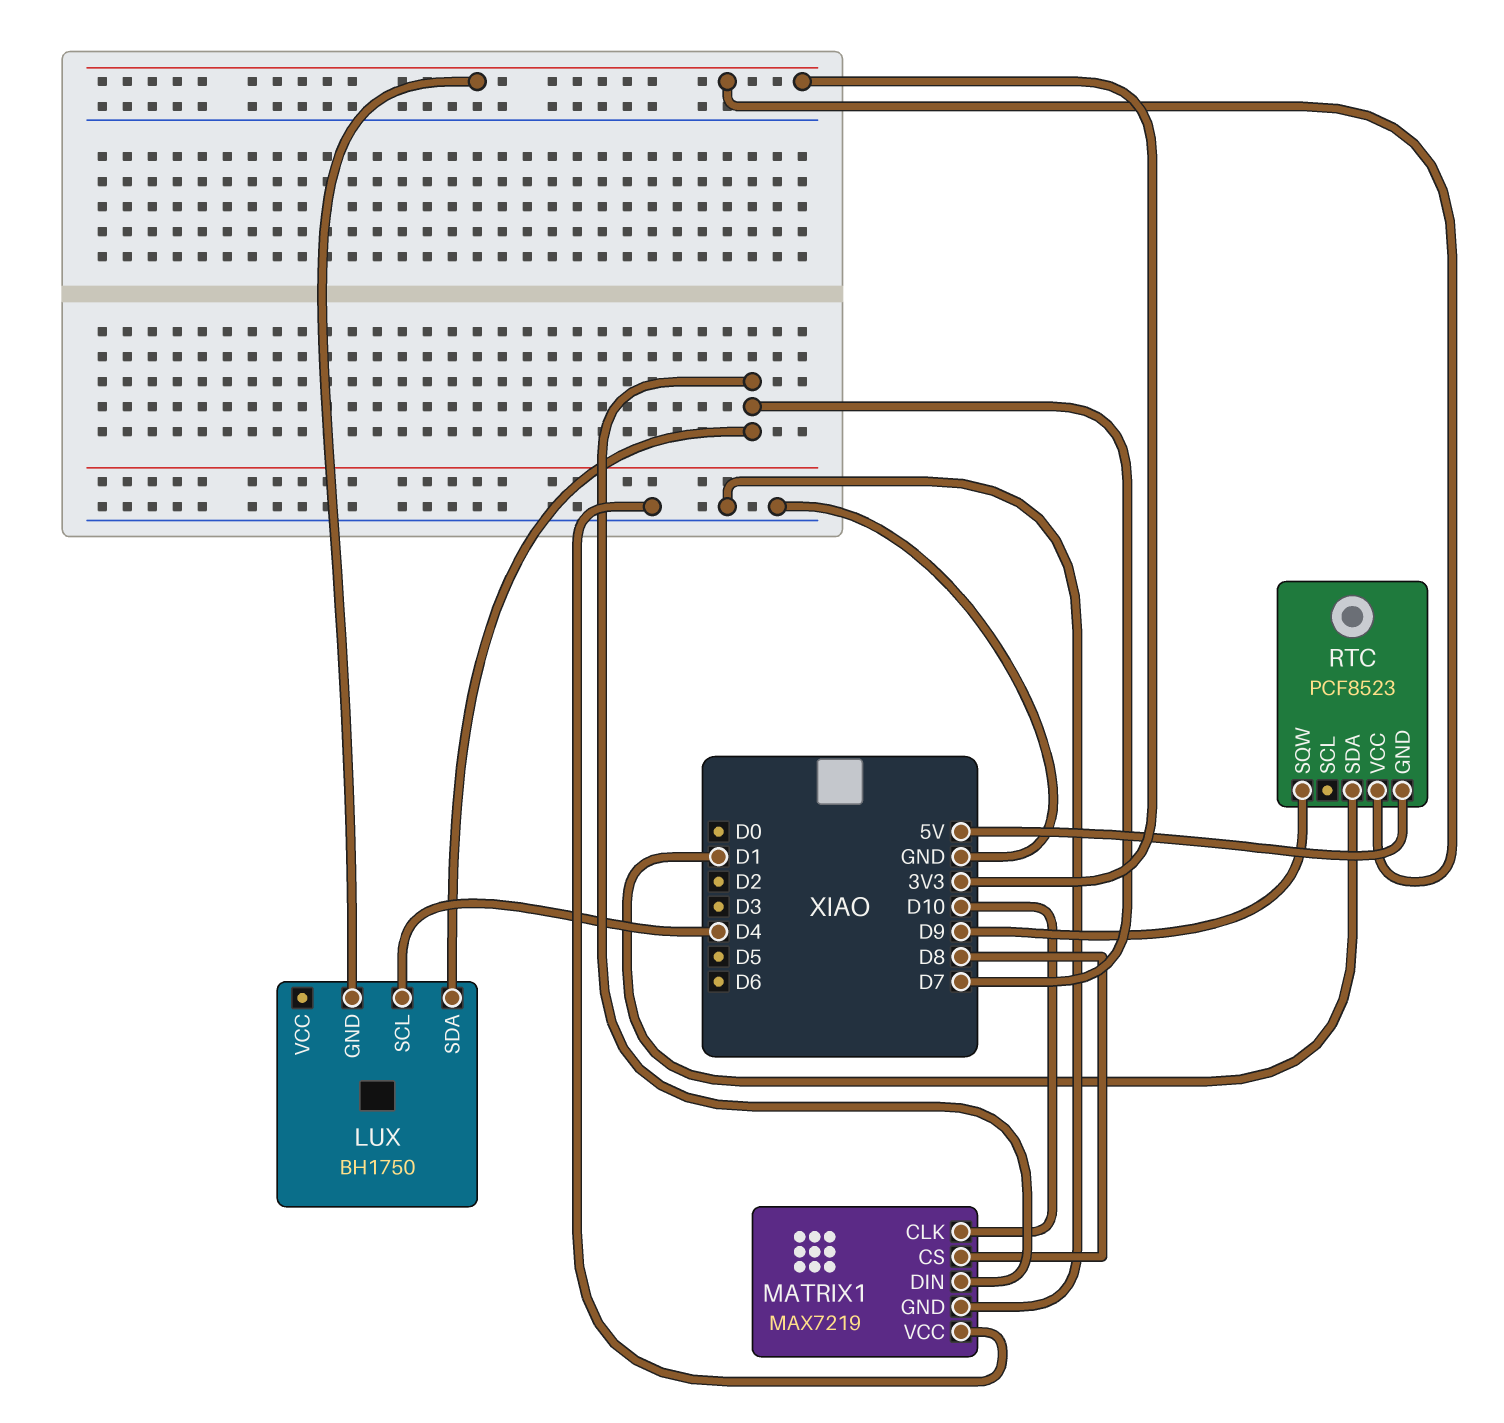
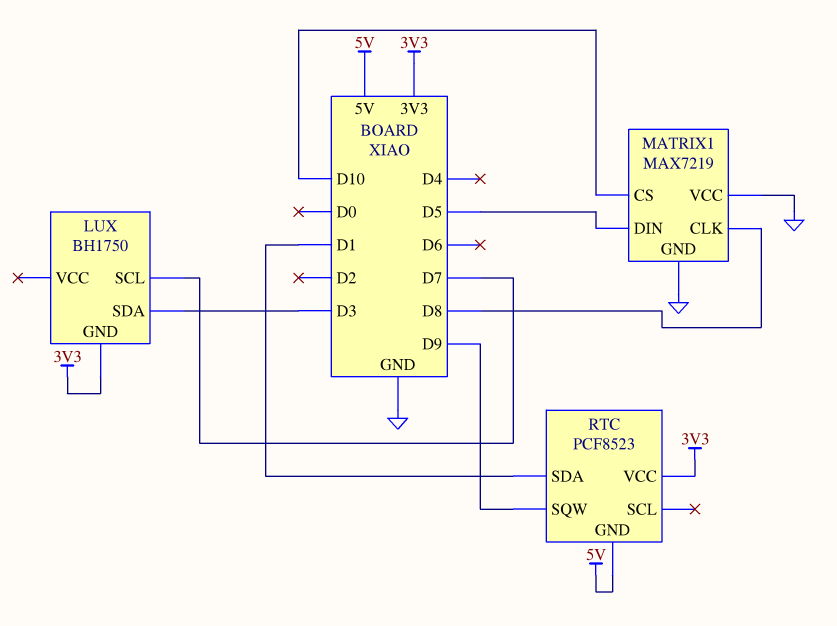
LUX pin SCL: D4 -> D7
LUX pin SDA: D7 -> D3
MATRIX1 pin CLK: D10 -> D8
MATRIX1 pin CS: D8 -> D10
MATRIX1 pin DIN: D7 -> D5

